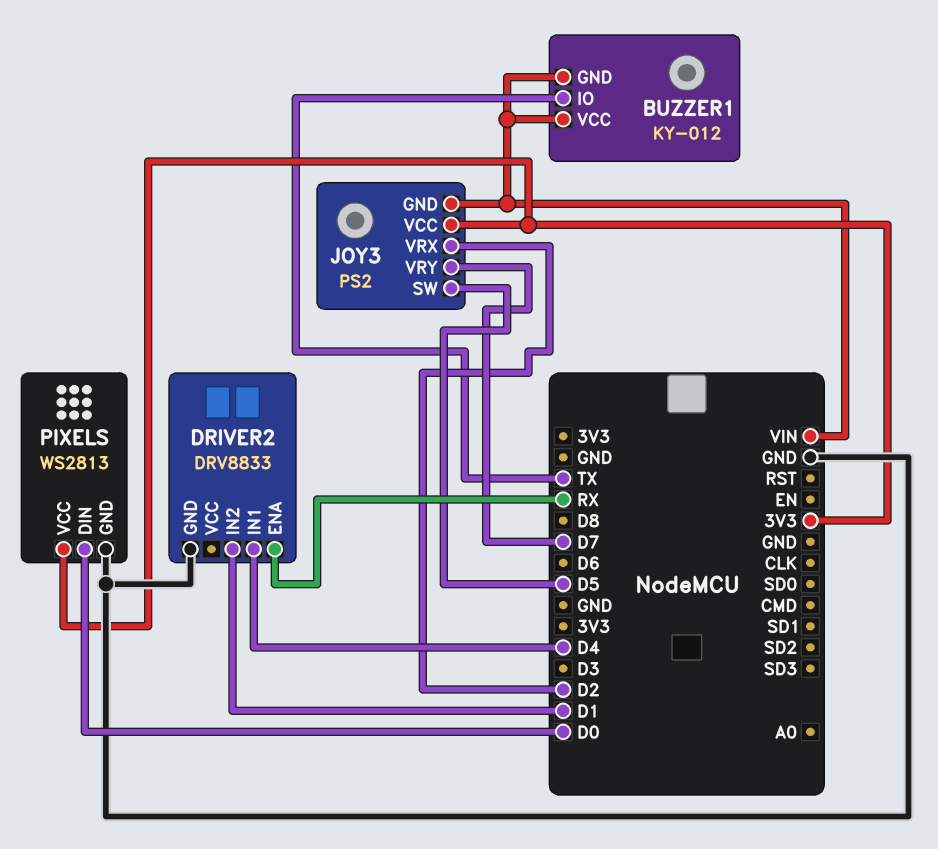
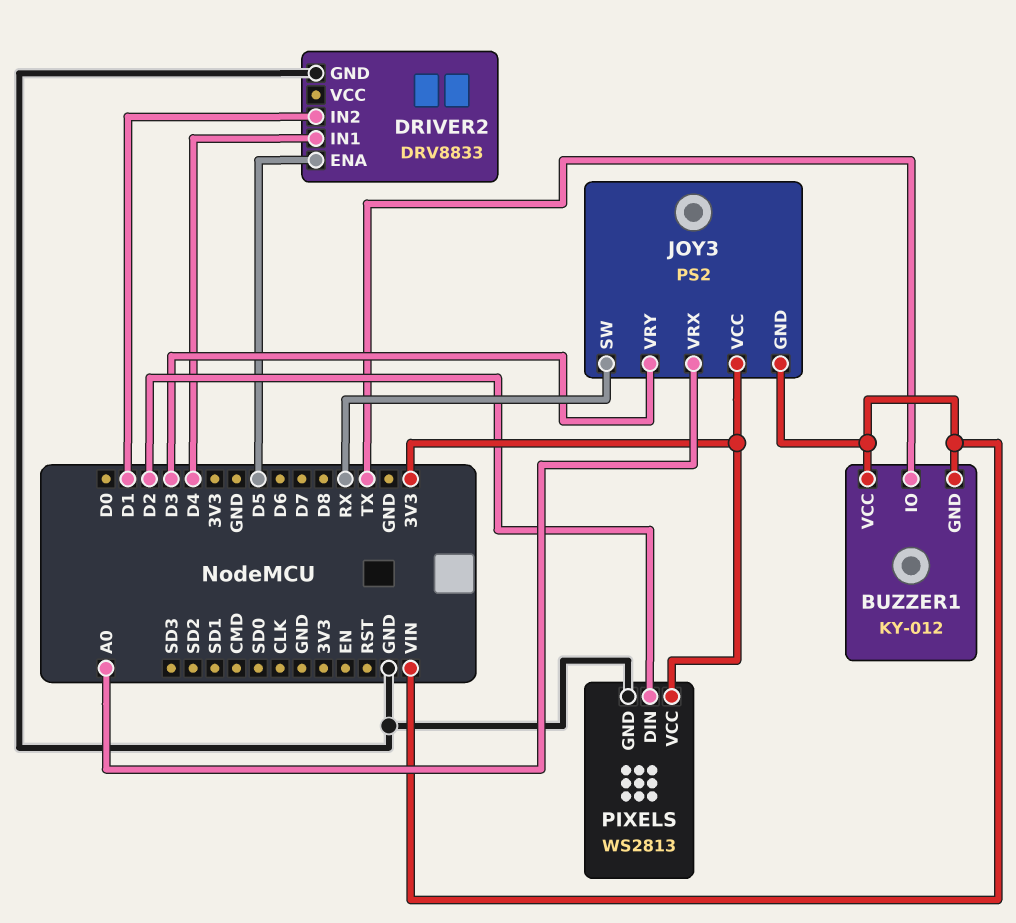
DRIVER2 pin ENA: RX -> D5
JOY3 pin SW: D5 -> RX
JOY3 pin VRX: D2 -> A0
JOY3 pin VRY: D7 -> D3
PIXELS pin DIN: D0 -> D2

